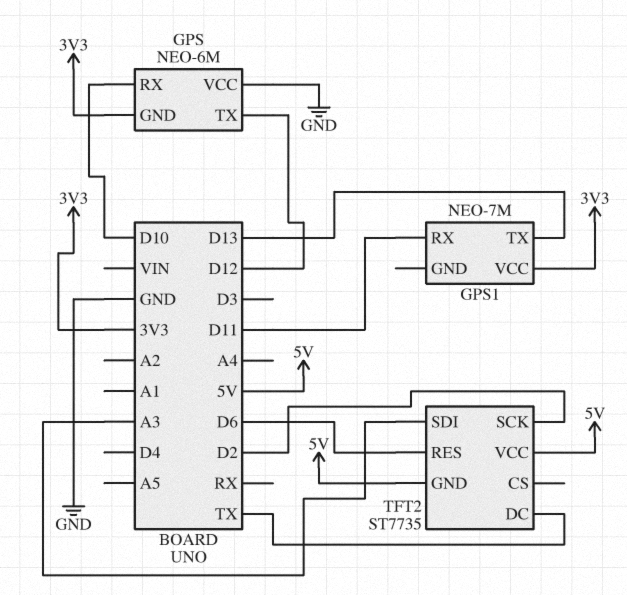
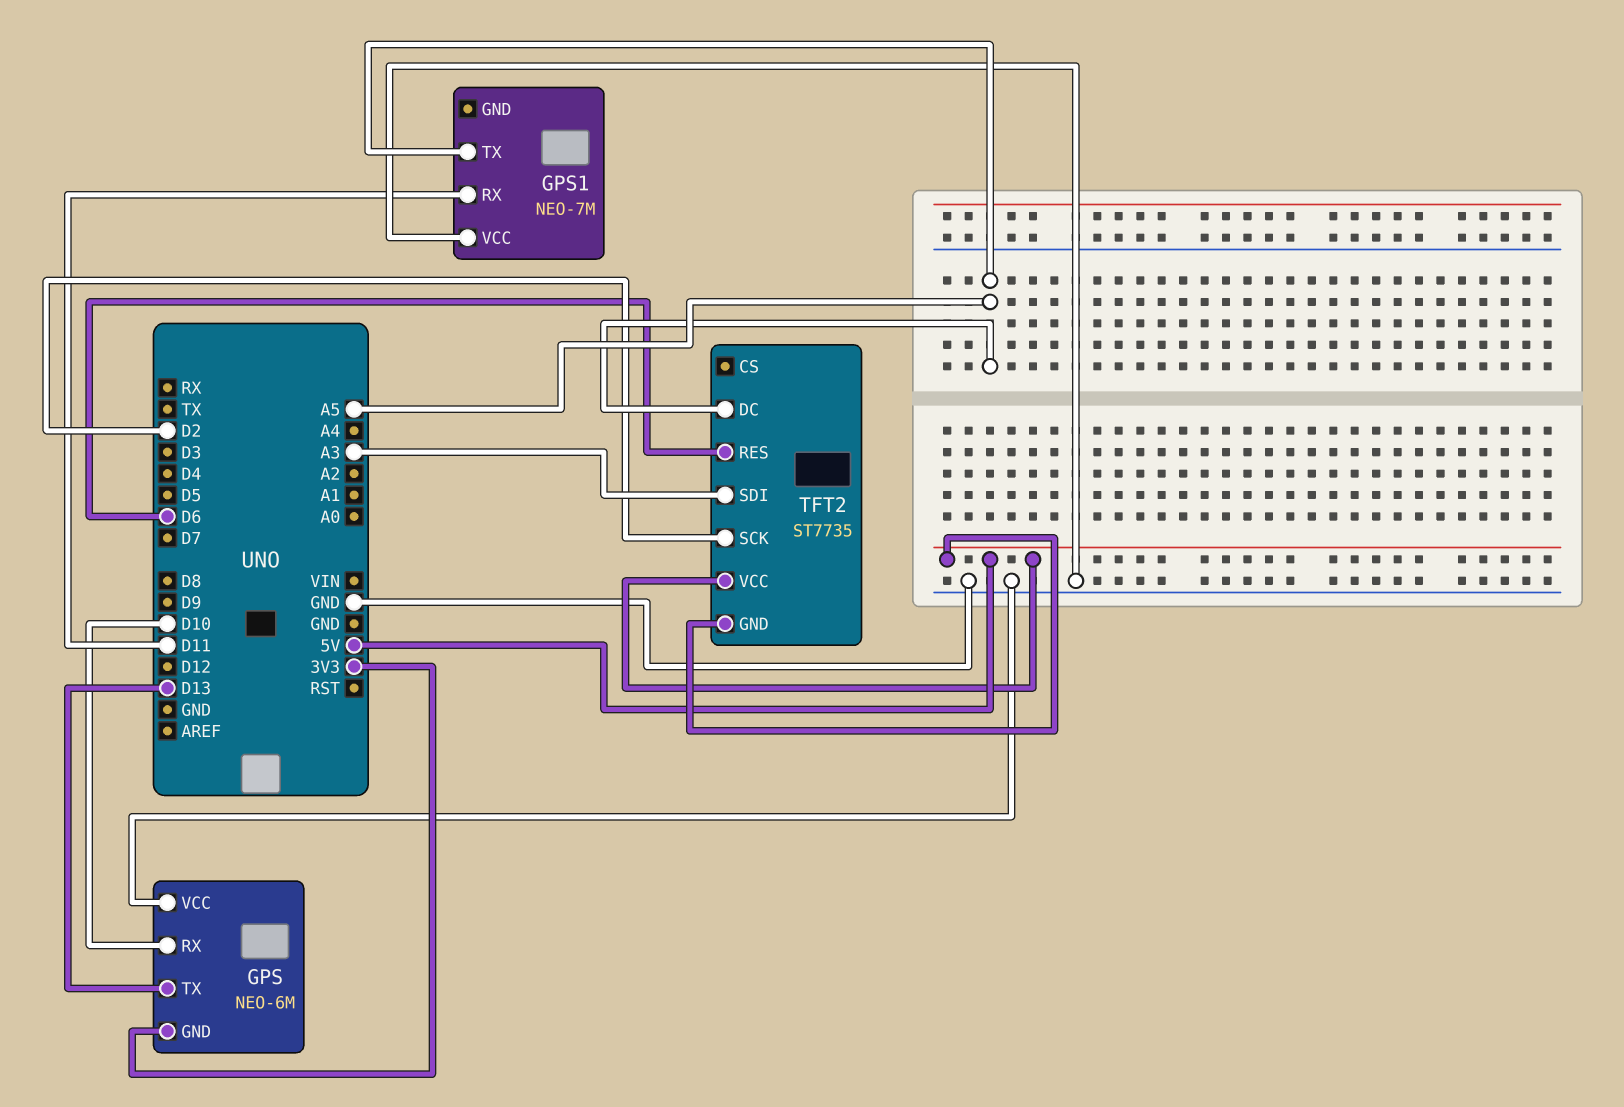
GPS pin TX: D12 -> D13
GPS1 pin TX: D13 -> A5
GPS1 pin VCC: 3V3 -> GND
TFT2 pin DC: TX -> A5

